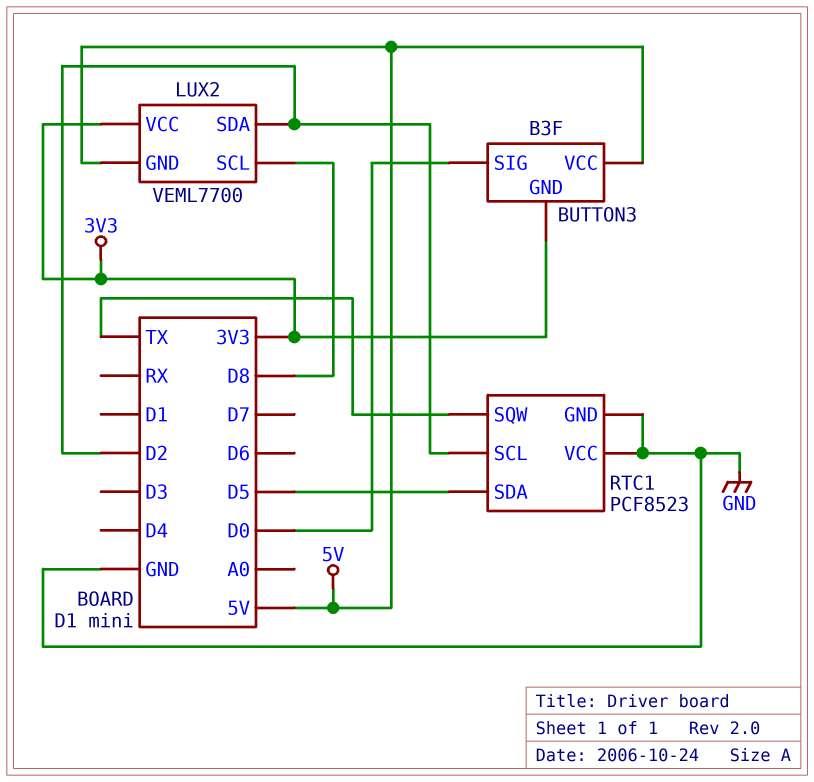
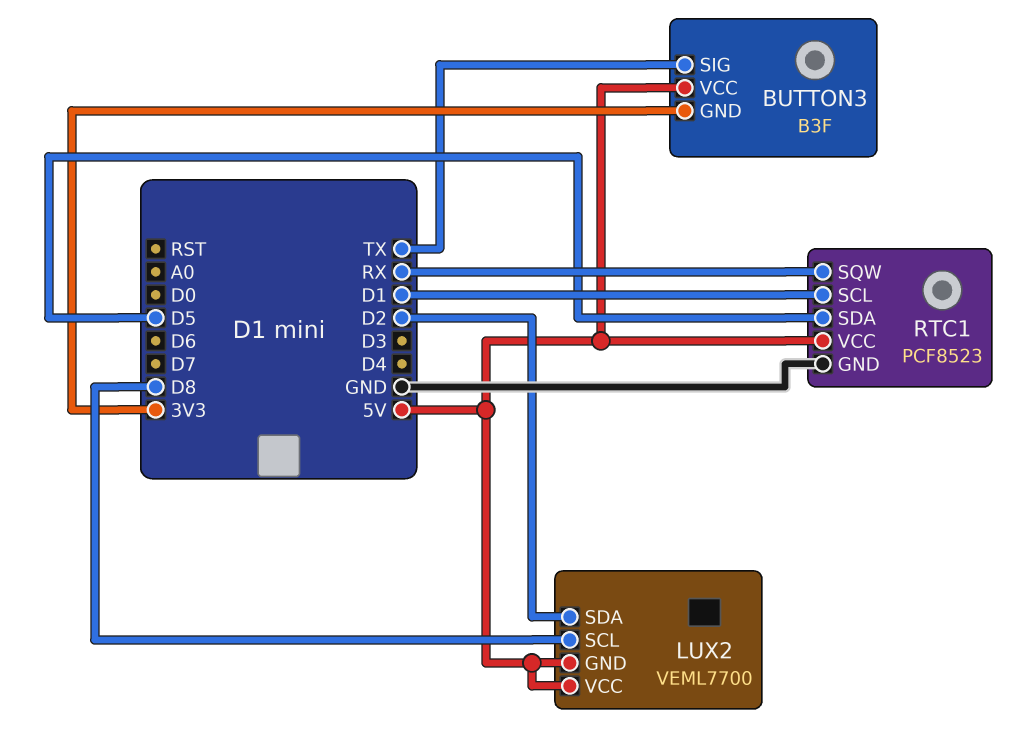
BUTTON3 pin SIG: D0 -> TX
LUX2 pin VCC: 3V3 -> 5V
RTC1 pin SCL: D2 -> D1
RTC1 pin SQW: TX -> RX
RTC1 pin VCC: GND -> 5V

